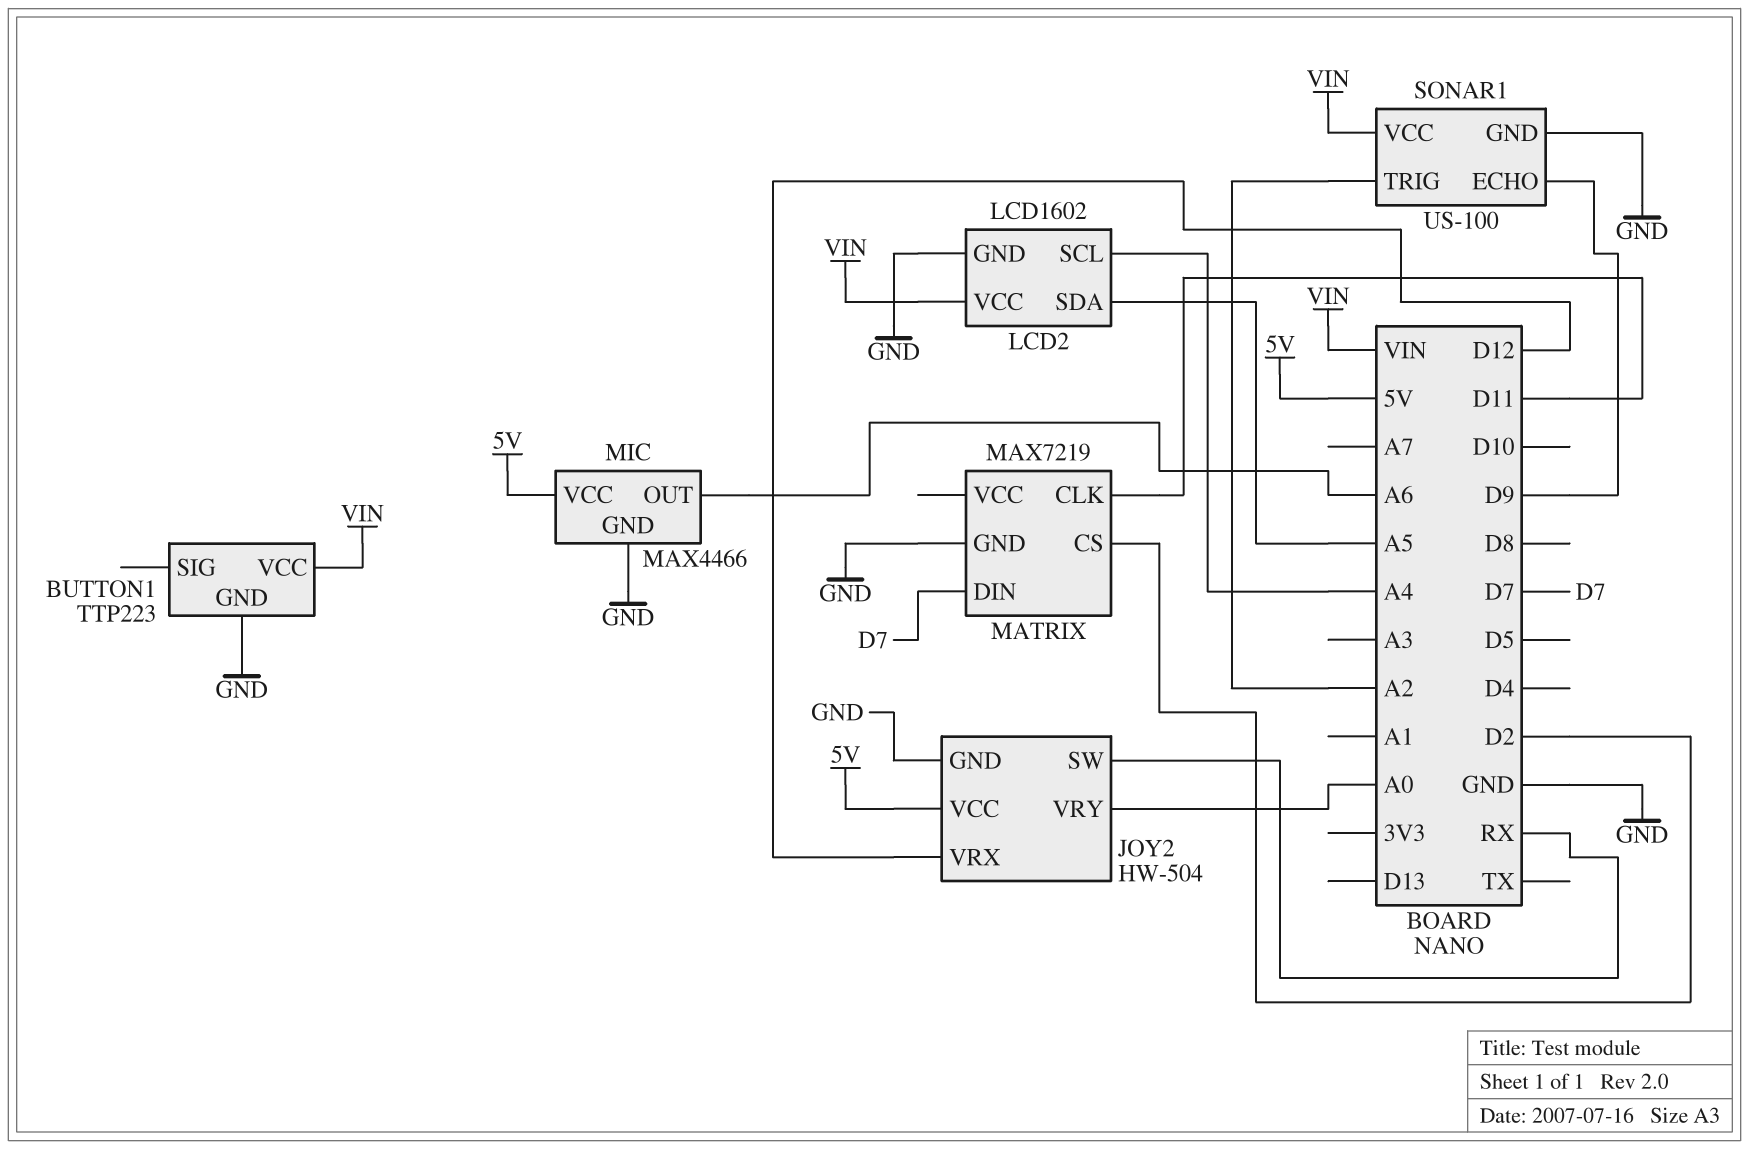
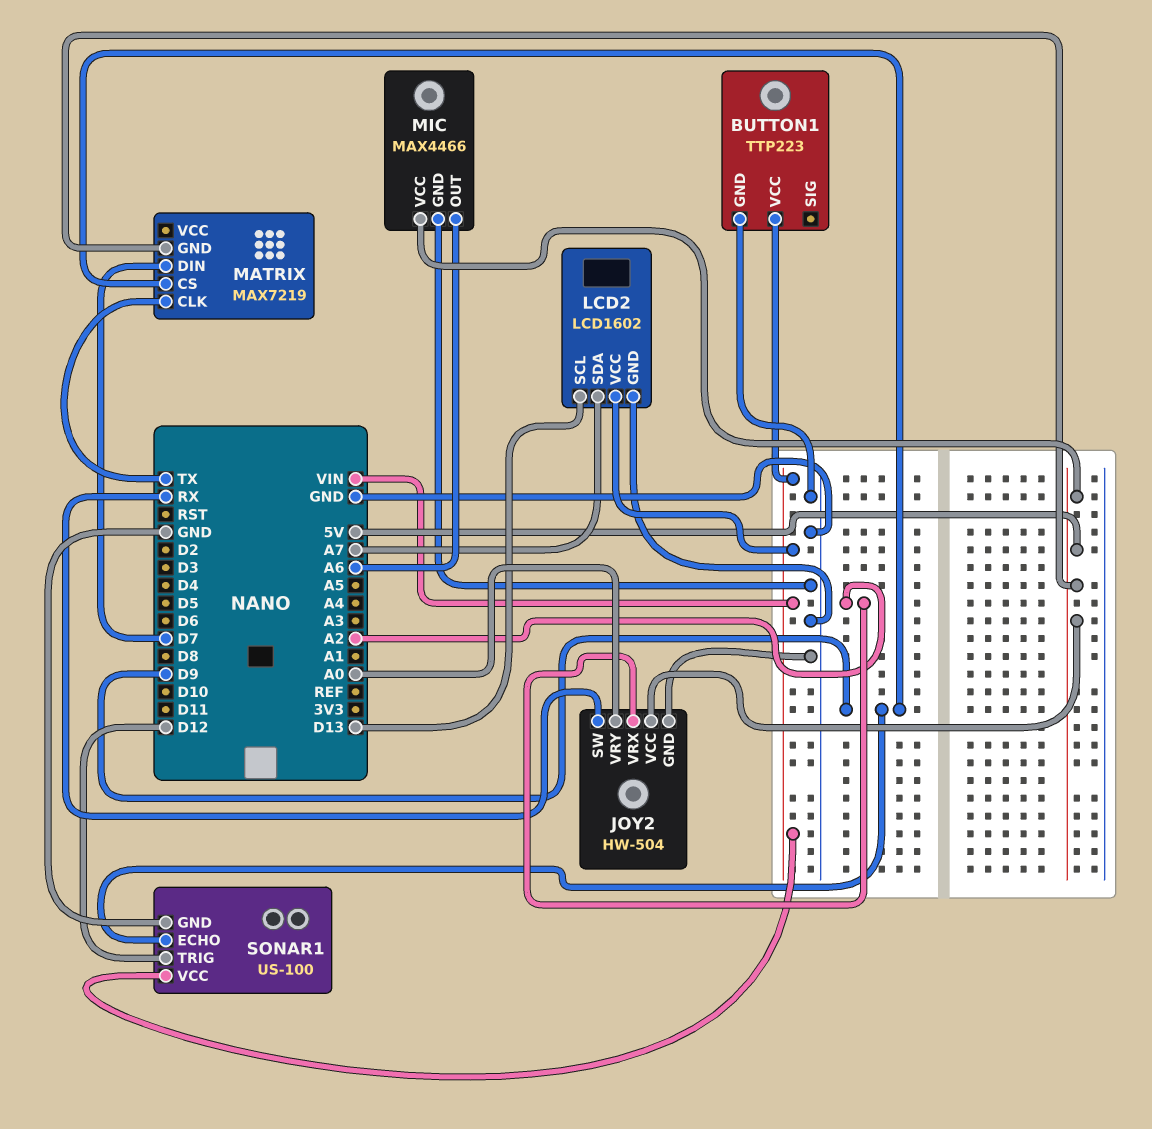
JOY2 pin VRX: D12 -> A2
LCD2 pin SCL: A4 -> D13
LCD2 pin SDA: A5 -> A7
MATRIX pin CLK: D11 -> TX
MATRIX pin CS: D2 -> D9
MATRIX pin GND: GND -> 5V
SONAR1 pin TRIG: A2 -> D12

